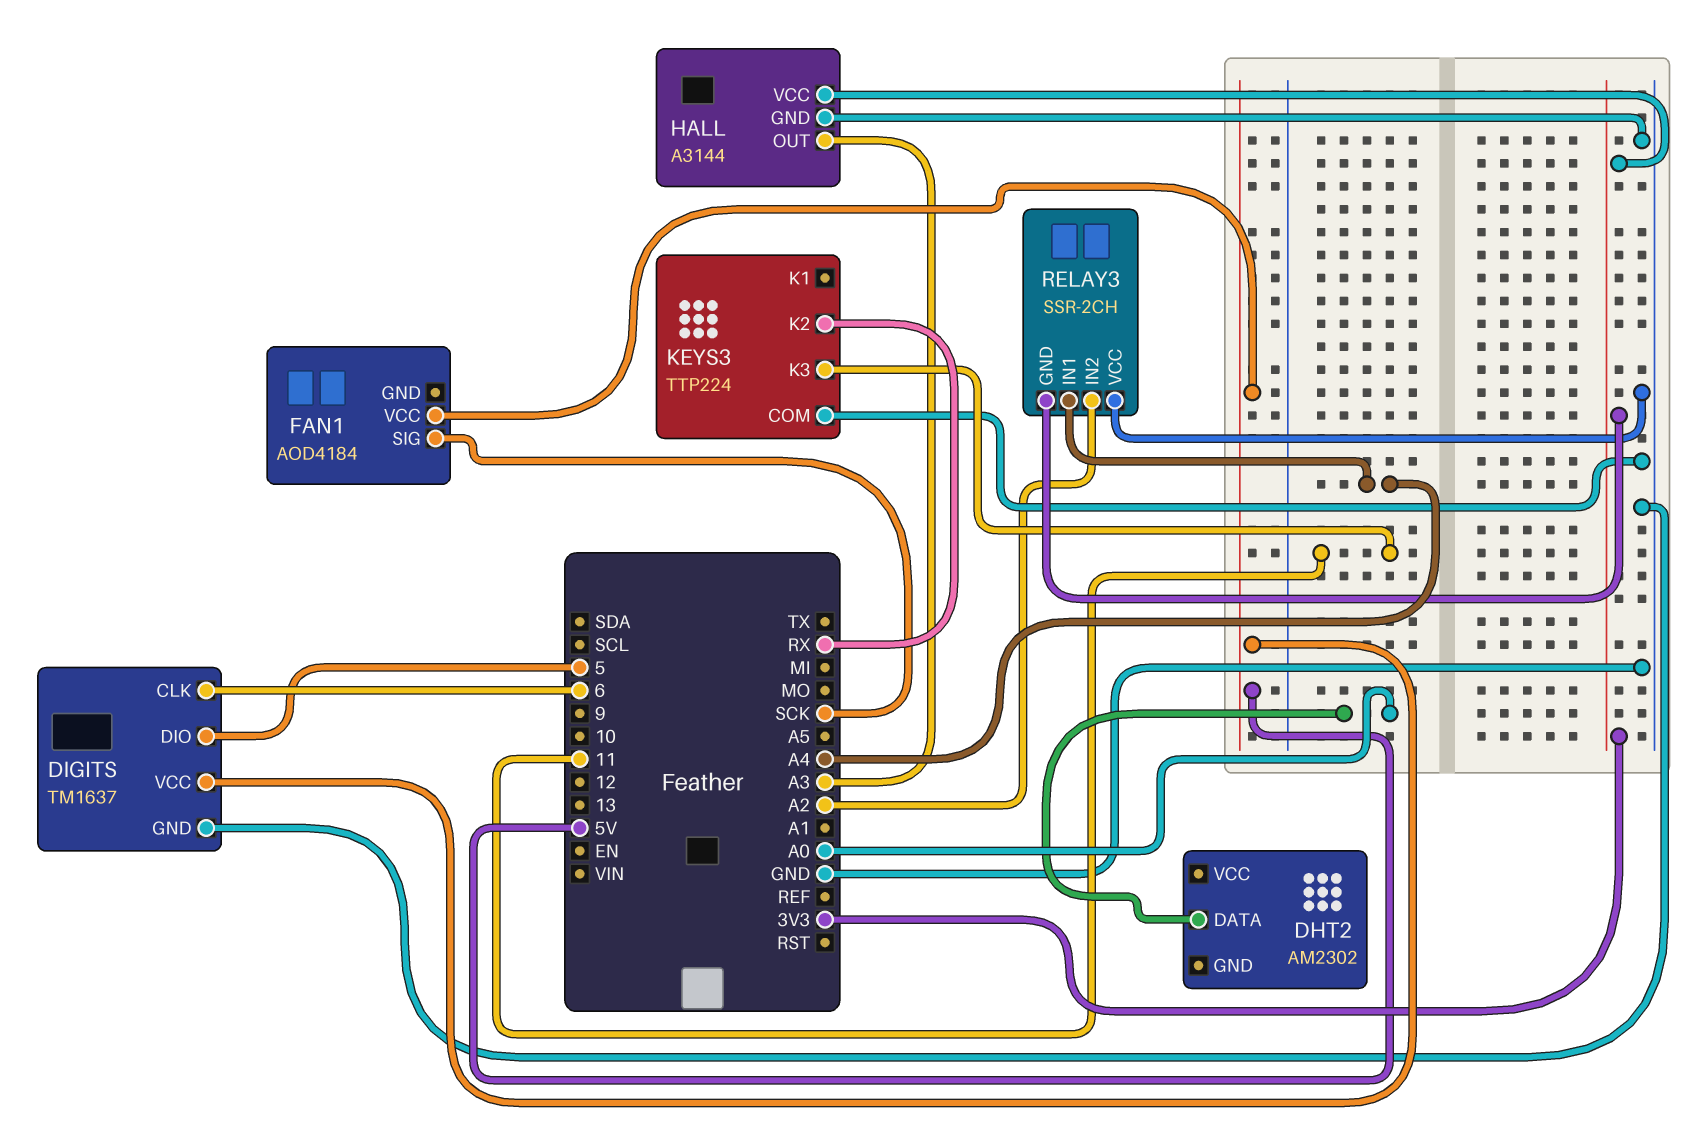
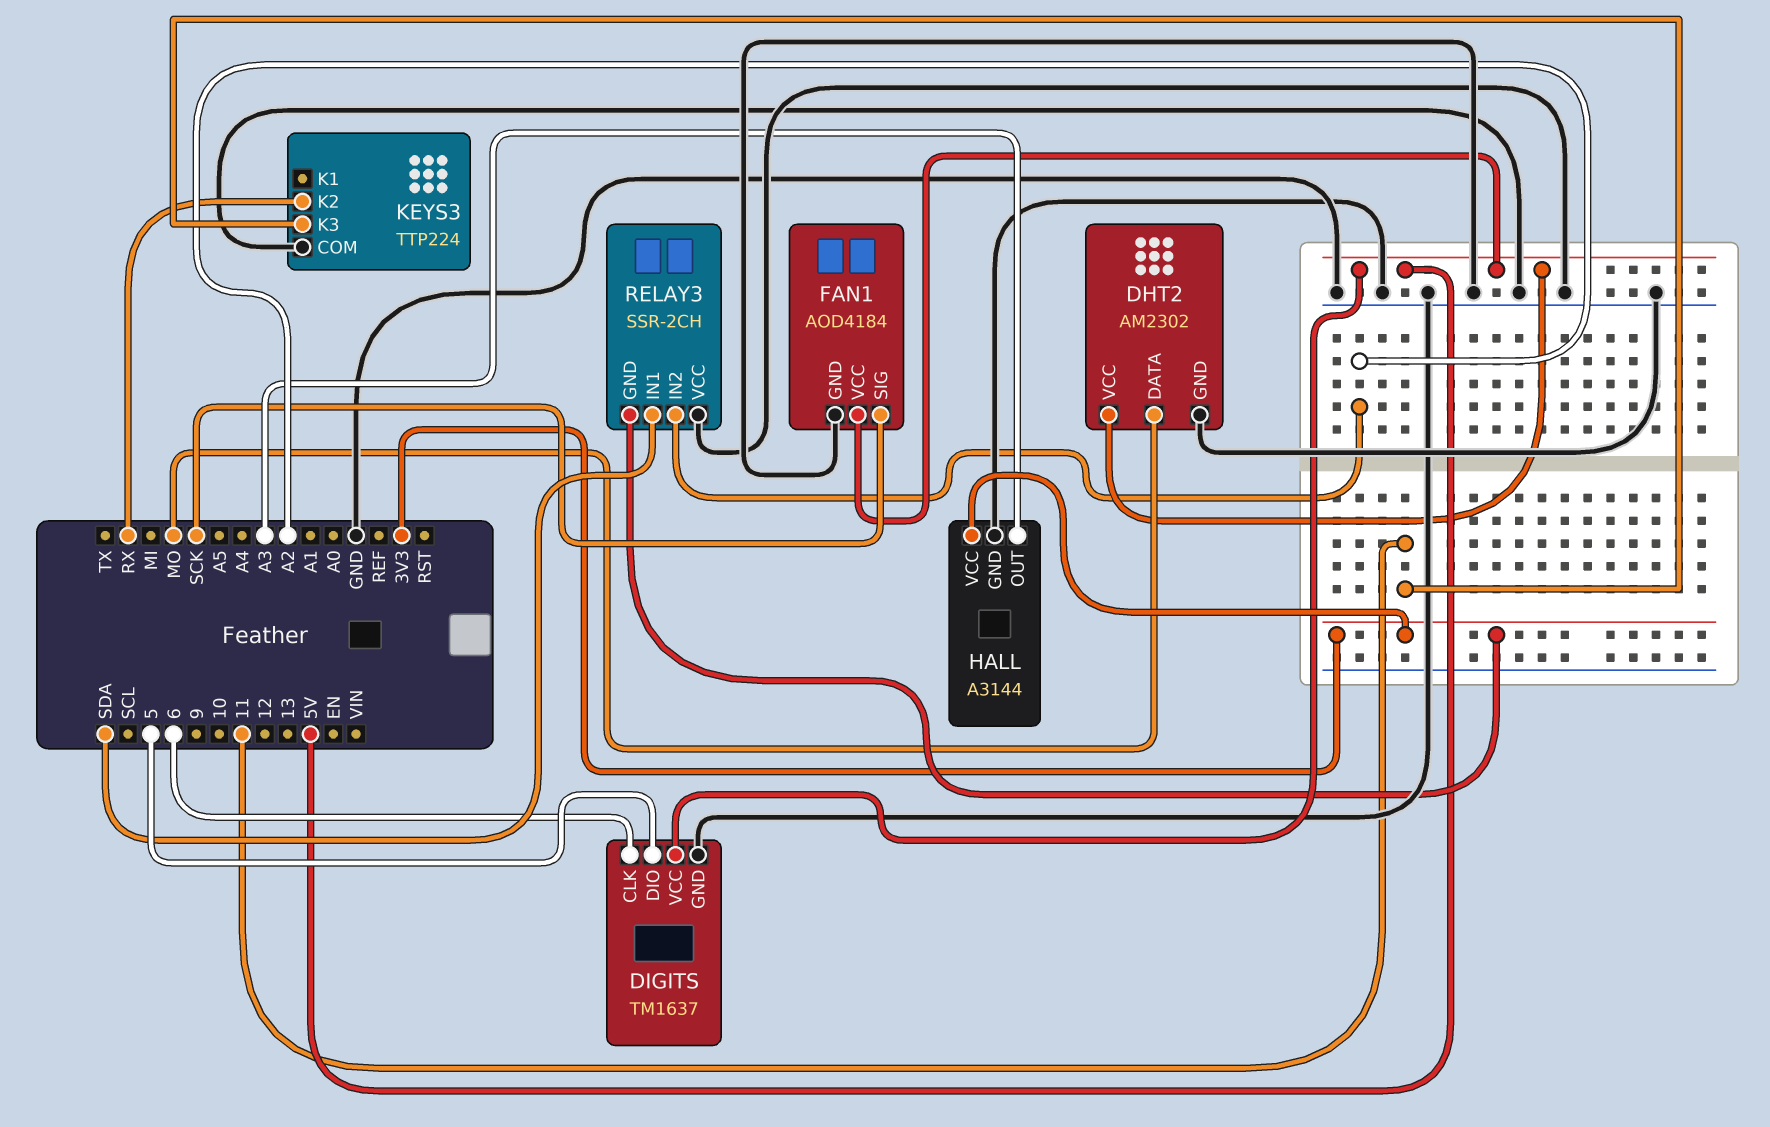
DHT2 pin DATA: A0 -> MO
DHT2 pin GND: none -> GND
DHT2 pin VCC: none -> 5V
FAN1 pin GND: none -> GND
RELAY3 pin IN1: A4 -> SDA

